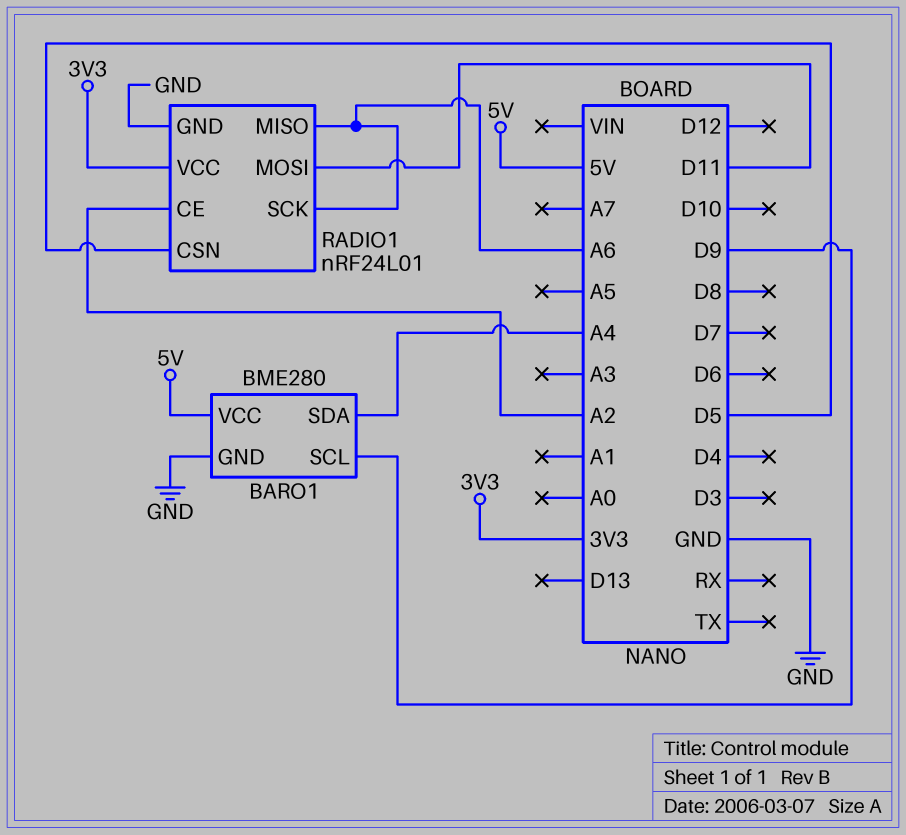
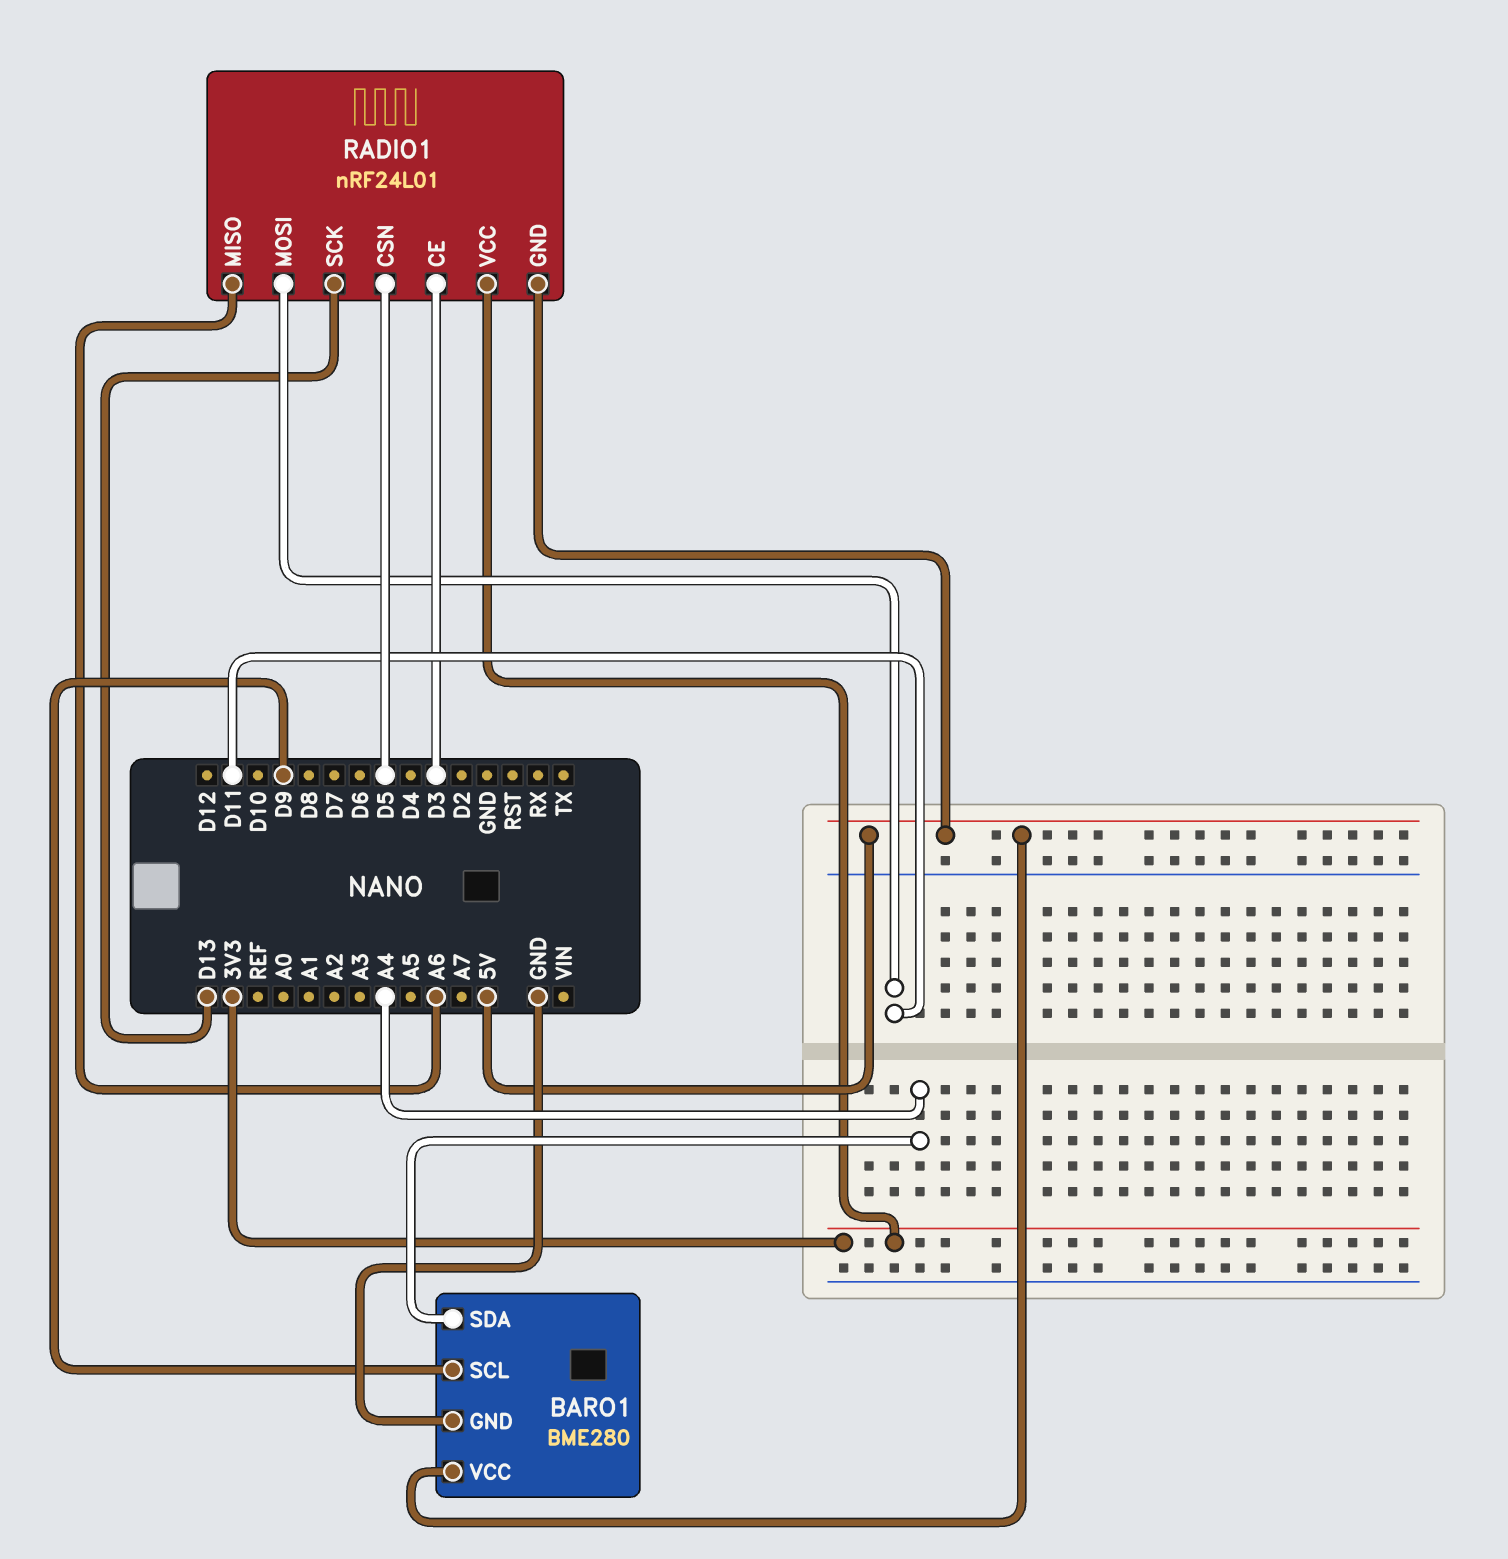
RADIO1 pin CE: A2 -> D3
RADIO1 pin GND: GND -> 5V
RADIO1 pin SCK: A6 -> D13

